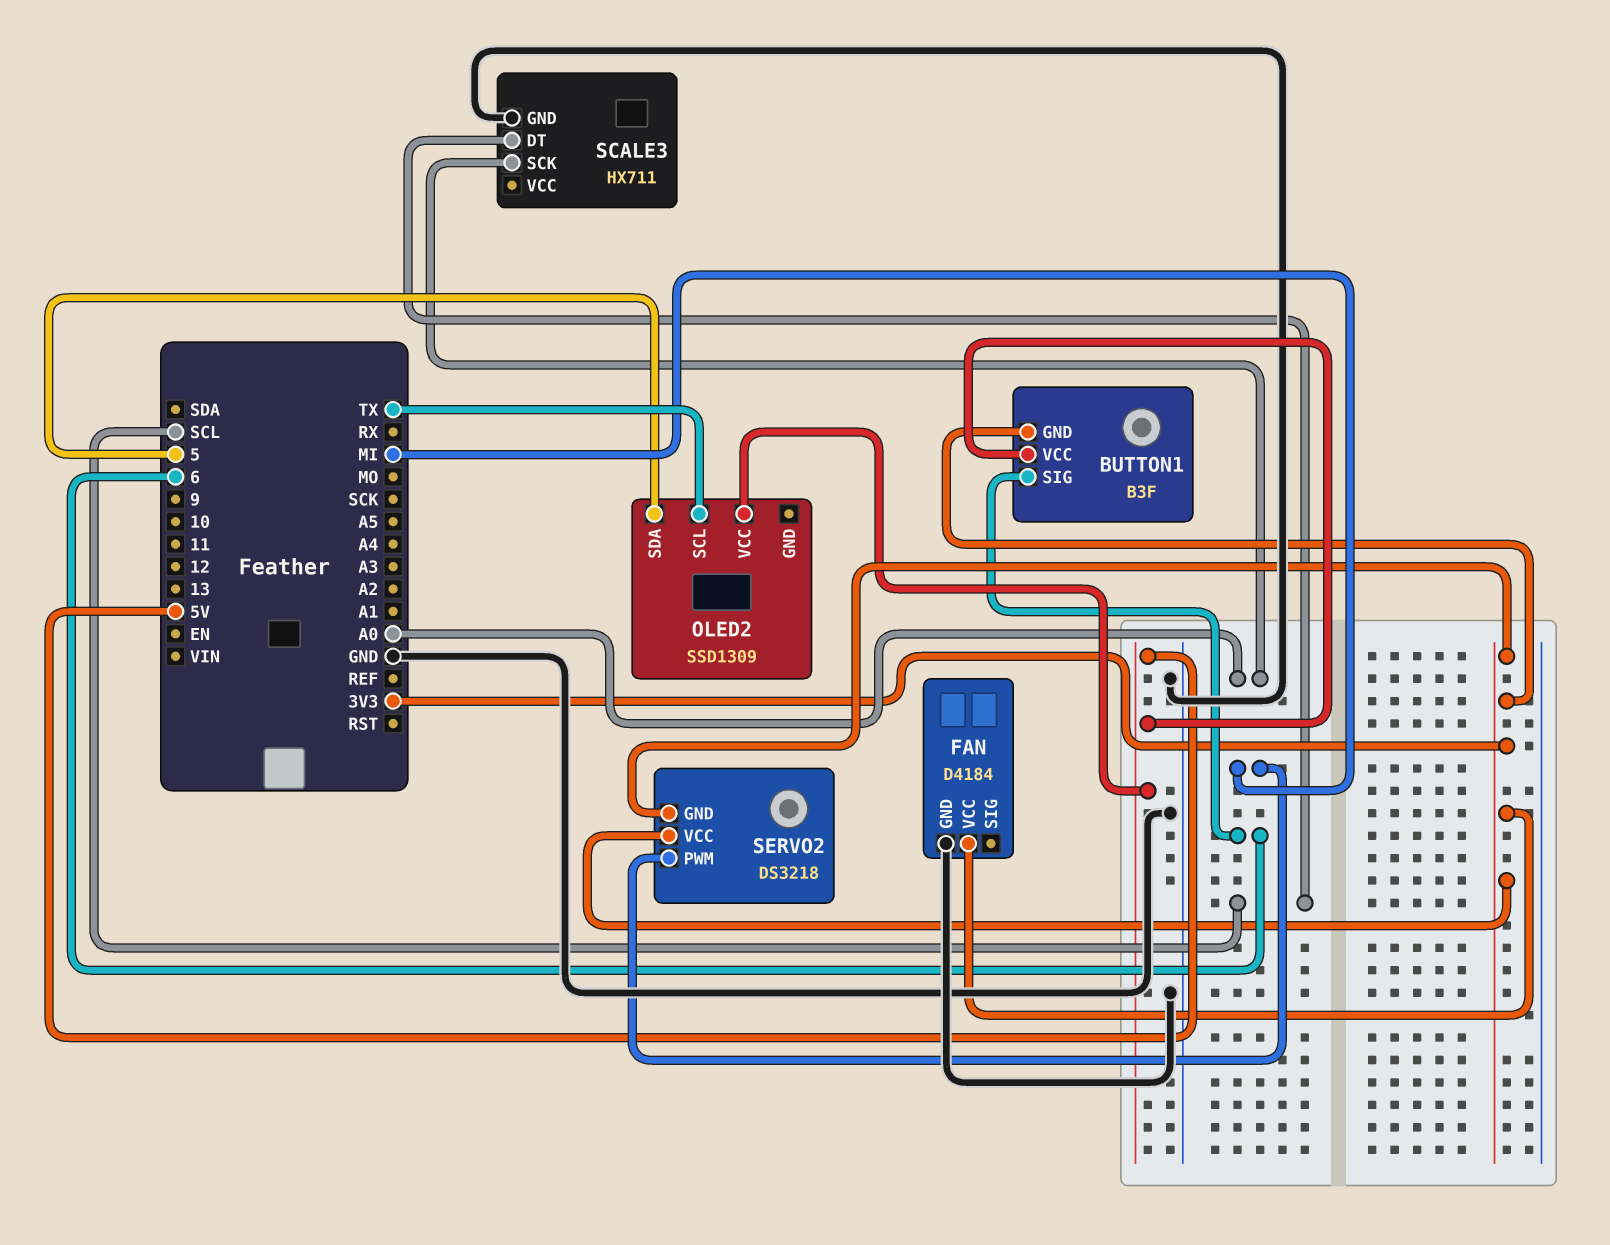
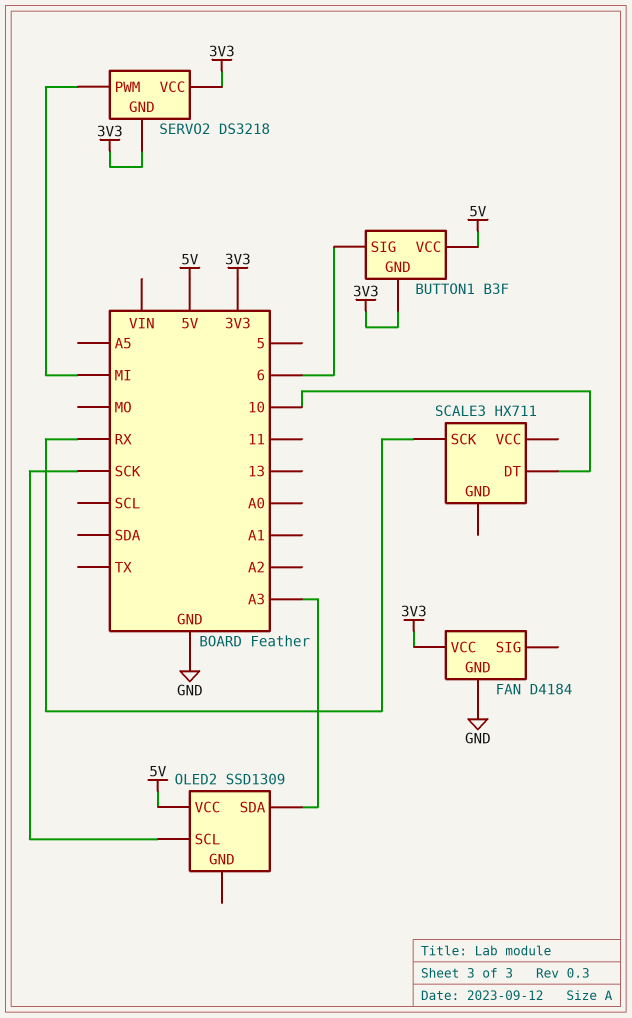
OLED2 pin SCL: TX -> SCK
OLED2 pin SDA: 5 -> A3
SCALE3 pin DT: SCL -> 10
SCALE3 pin GND: GND -> none
SCALE3 pin SCK: A0 -> RX

